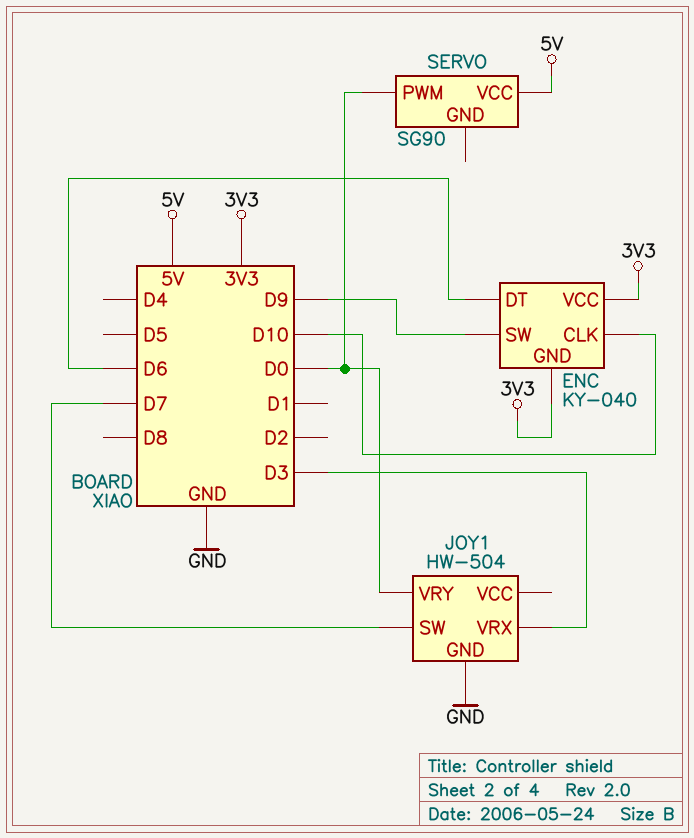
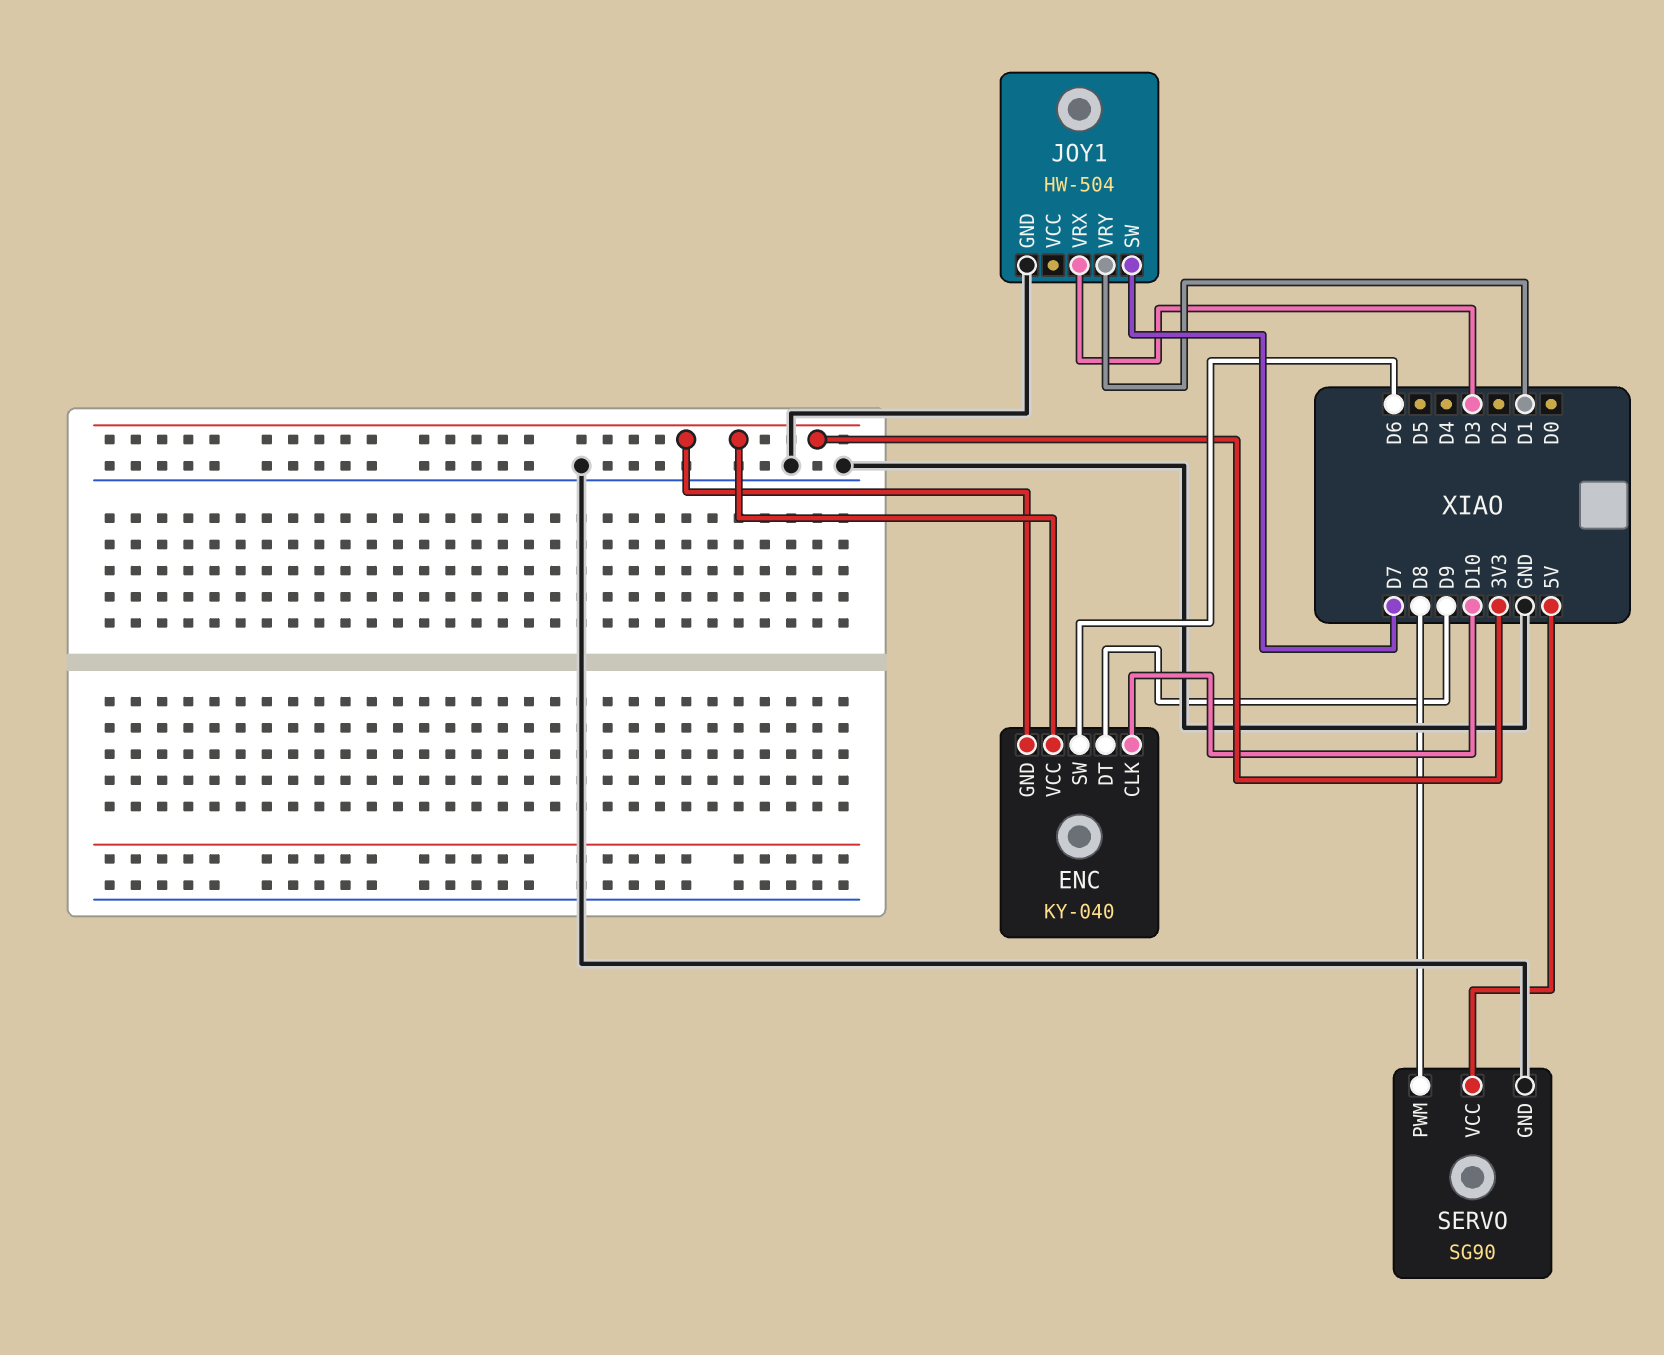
ENC pin DT: D6 -> D9
ENC pin SW: D9 -> D6
JOY1 pin VRY: D0 -> D1
SERVO pin GND: none -> GND
SERVO pin PWM: D0 -> D8

